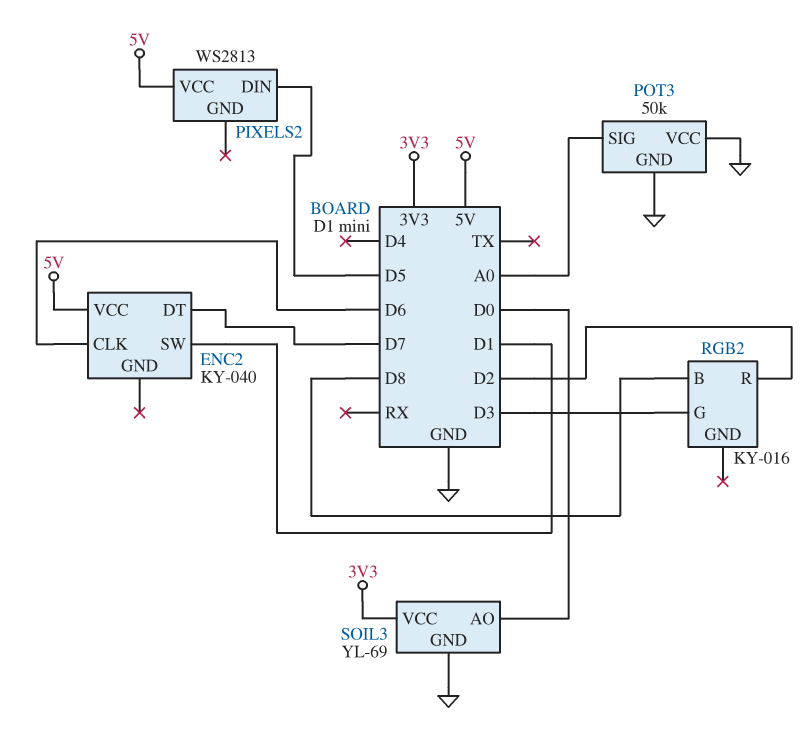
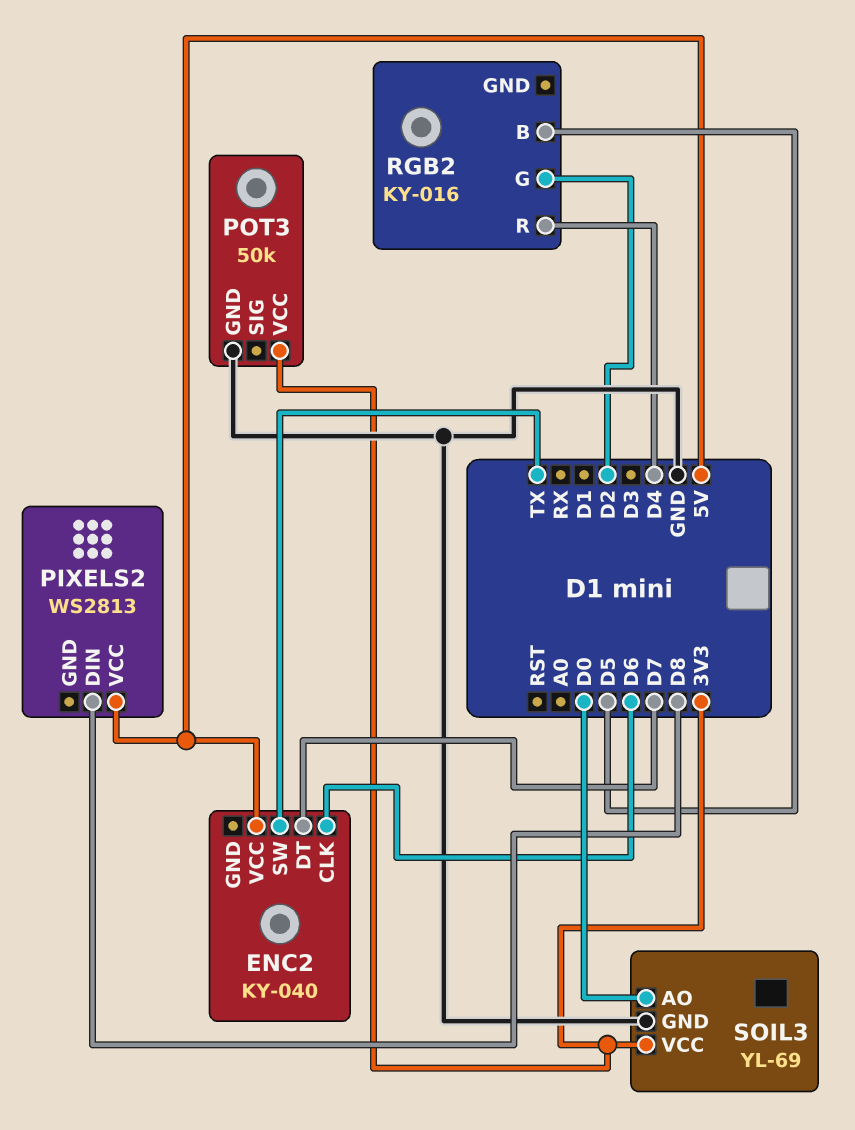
ENC2 pin SW: D1 -> TX
PIXELS2 pin DIN: D5 -> D8
POT3 pin SIG: A0 -> none
POT3 pin VCC: GND -> 3V3
RGB2 pin B: D8 -> D5
RGB2 pin G: D3 -> D2
RGB2 pin R: D2 -> D4

